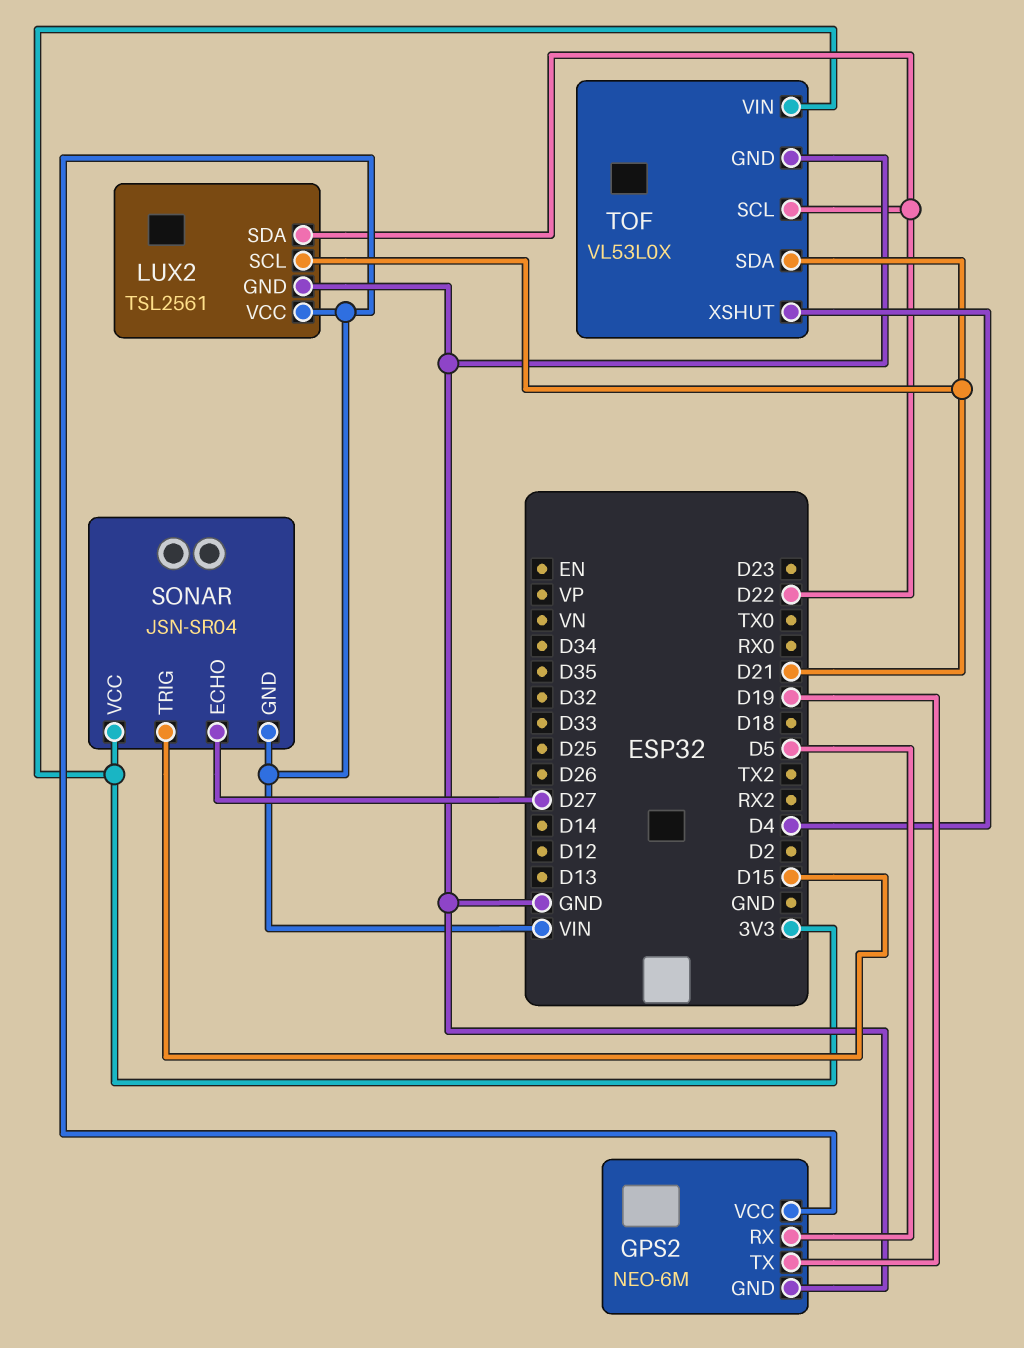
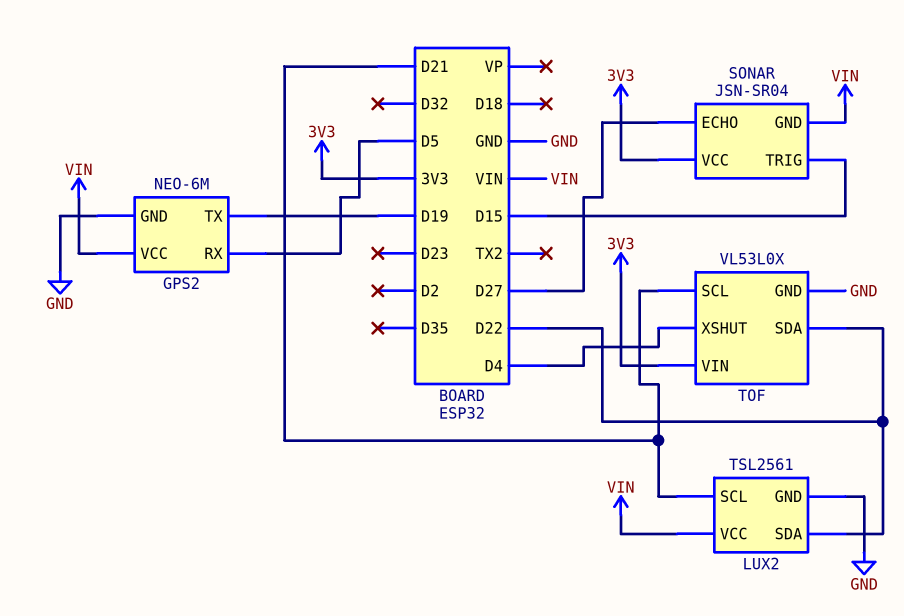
TOF pin SCL: D22 -> D21
TOF pin SDA: D21 -> D22

